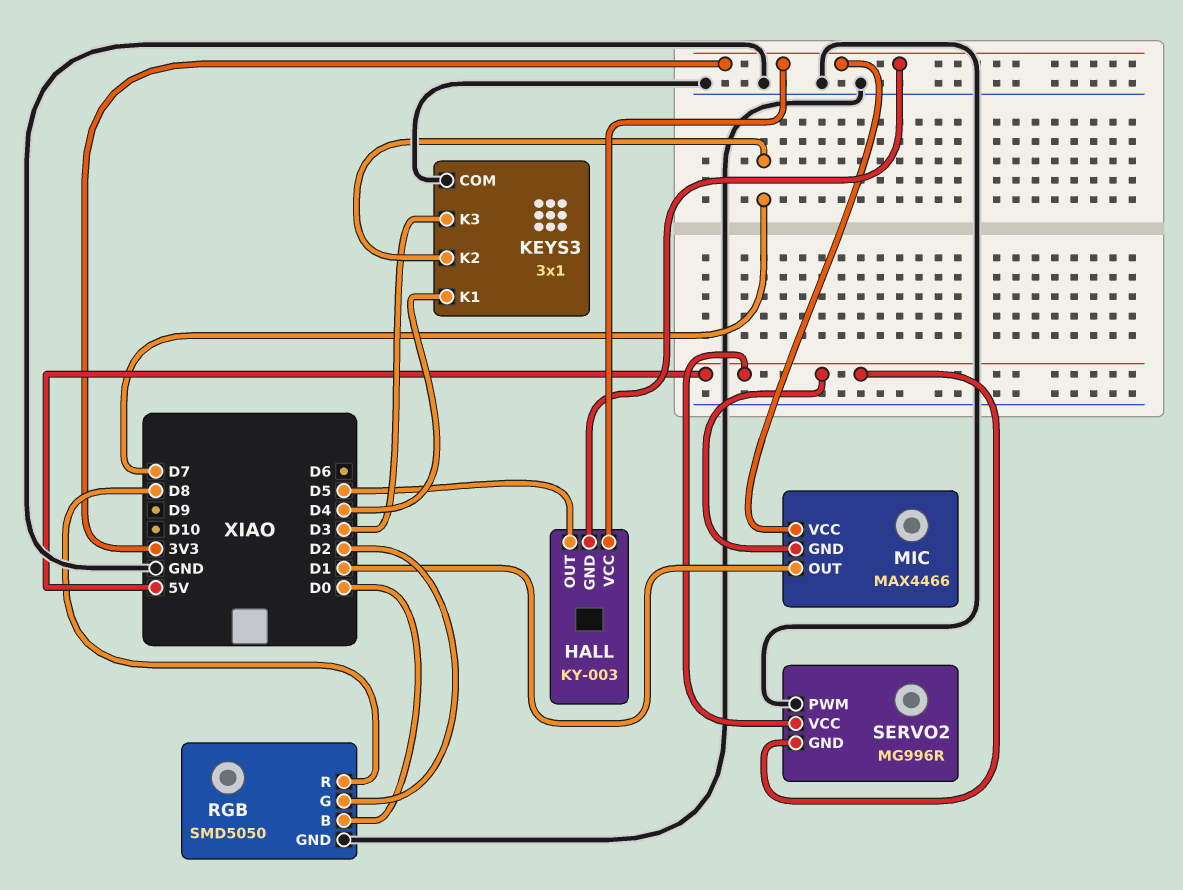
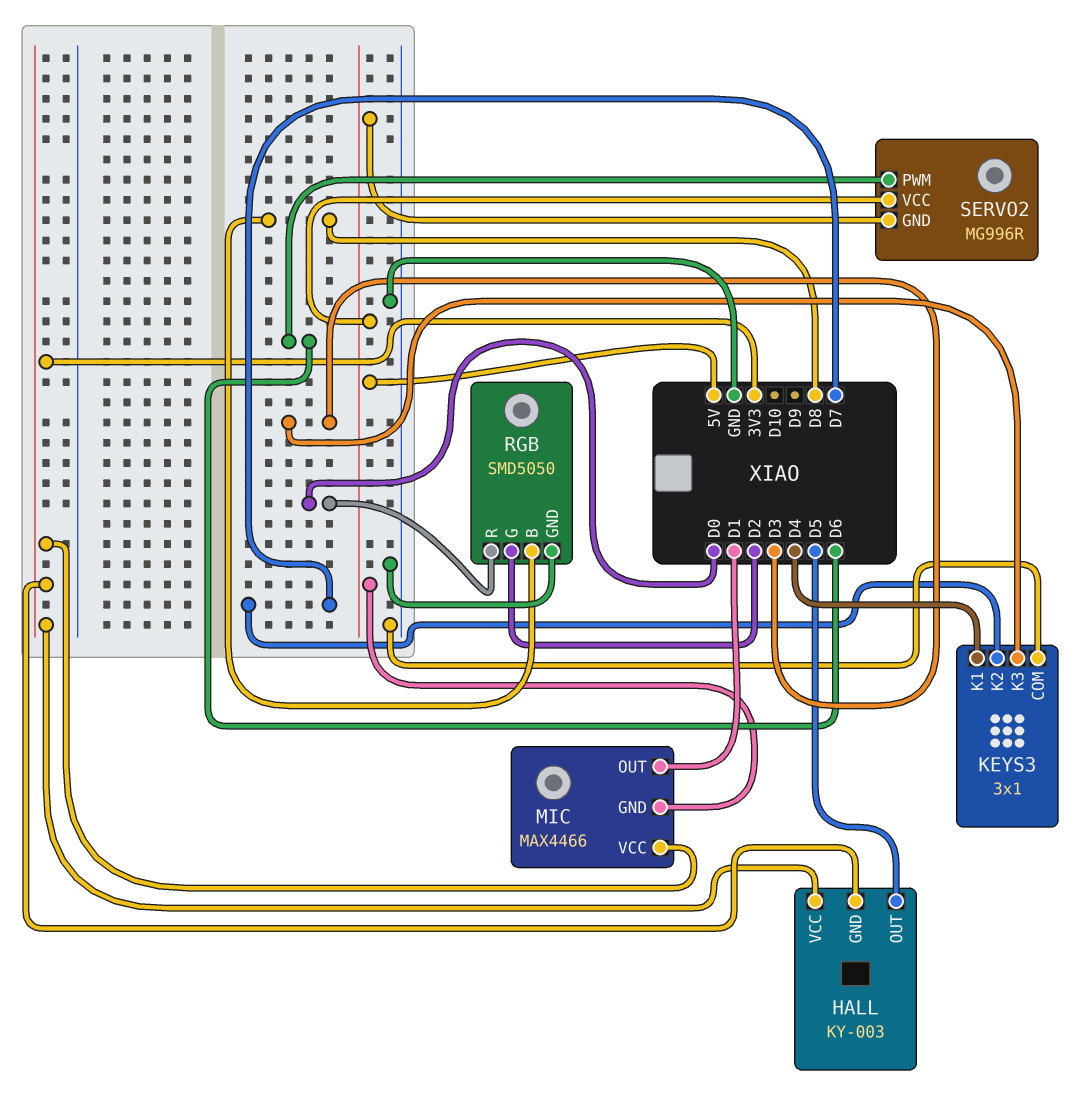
RGB pin B: D0 -> D8
RGB pin R: D8 -> D0
SERVO2 pin PWM: GND -> D6

